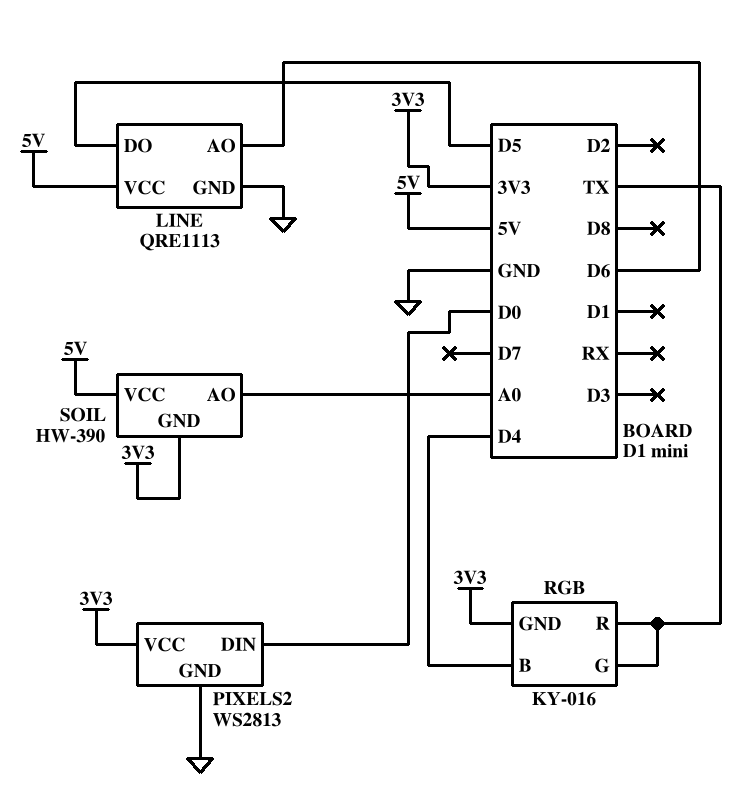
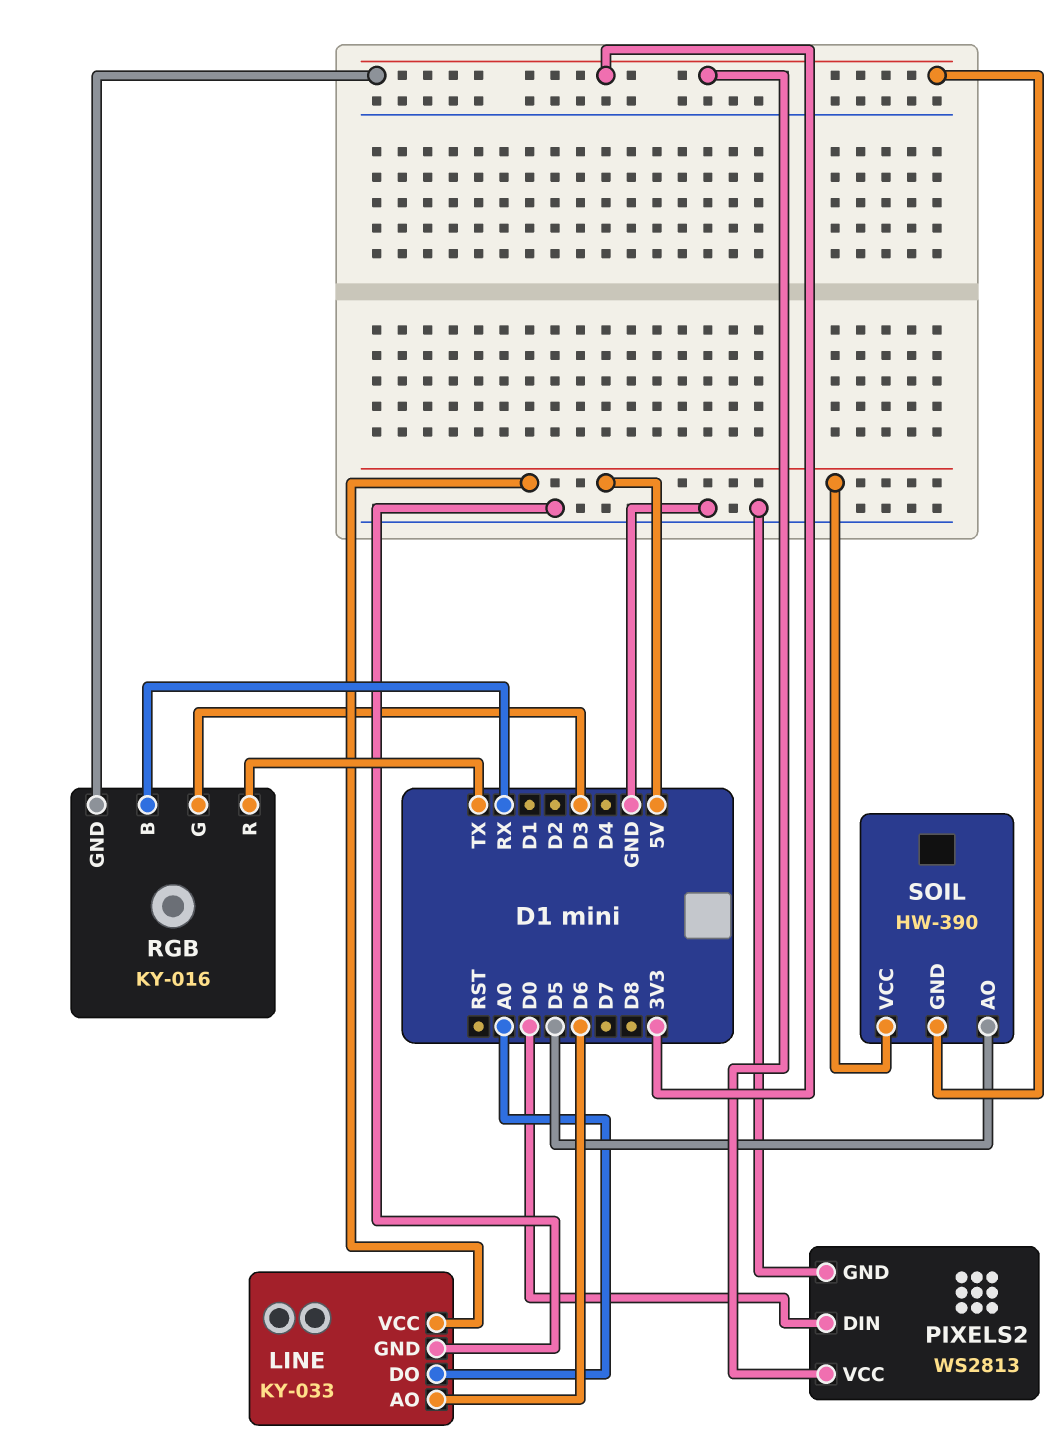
LINE: QRE1113 -> KY-033
LINE pin DO: D5 -> A0
RGB pin B: D4 -> RX
RGB pin G: TX -> D3
SOIL pin AO: A0 -> D5

